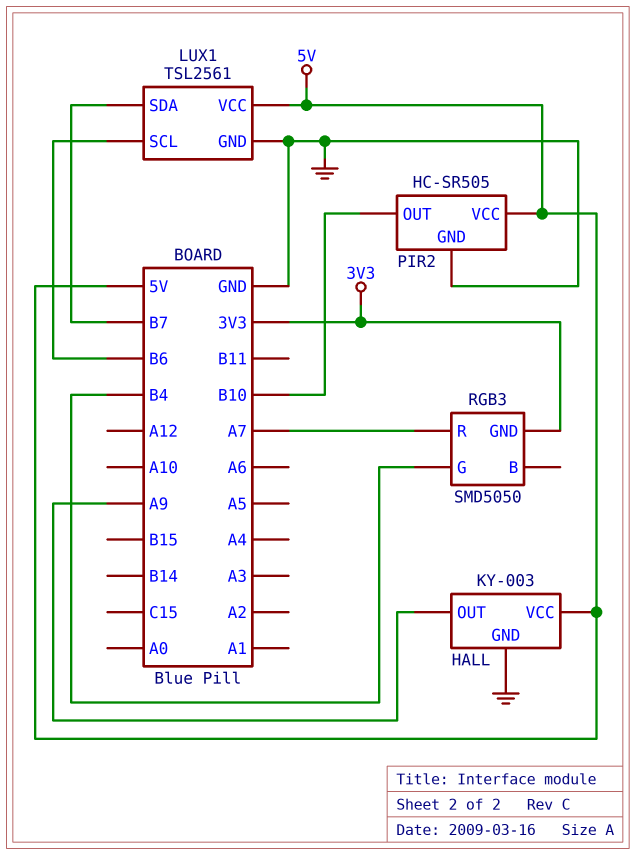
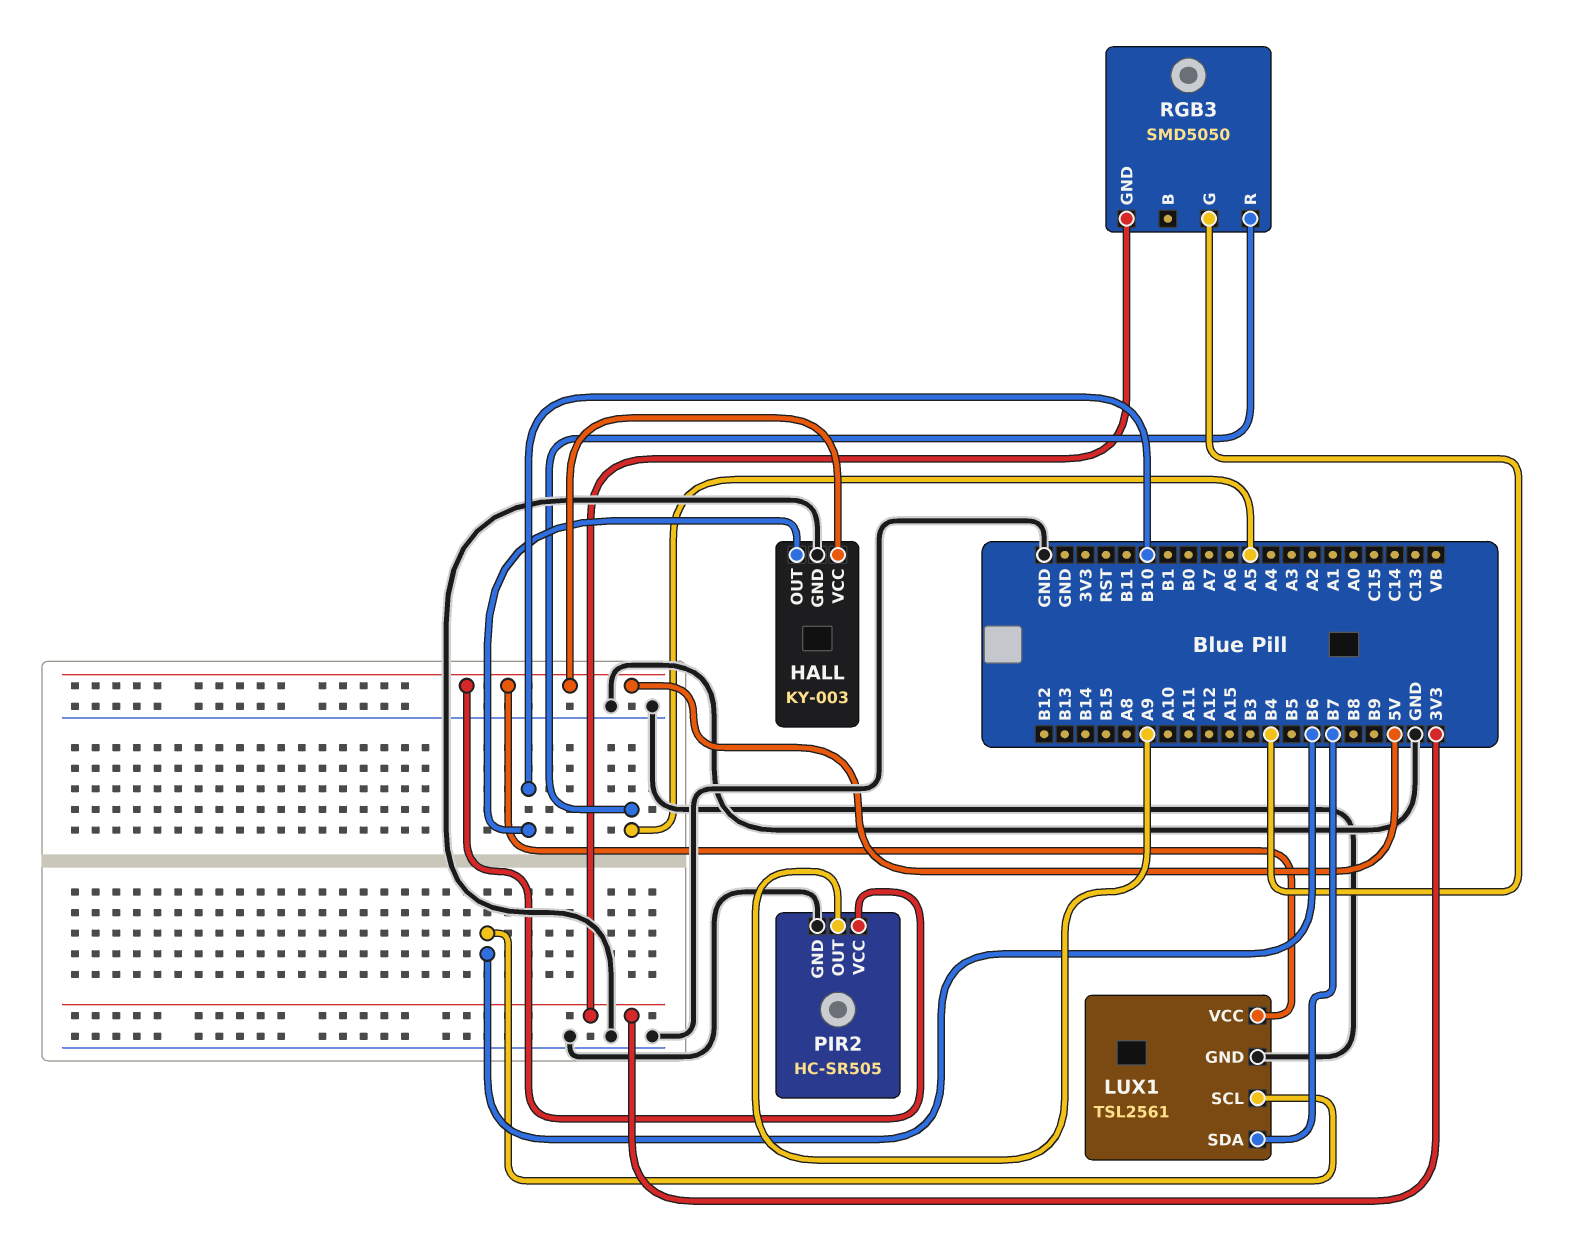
HALL pin OUT: A9 -> B10
PIR2 pin OUT: B10 -> A9
RGB3 pin R: A7 -> A5

